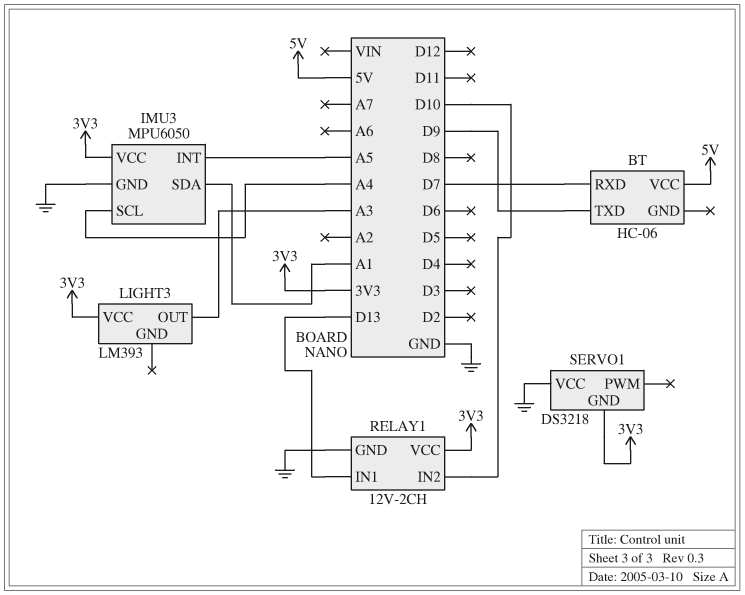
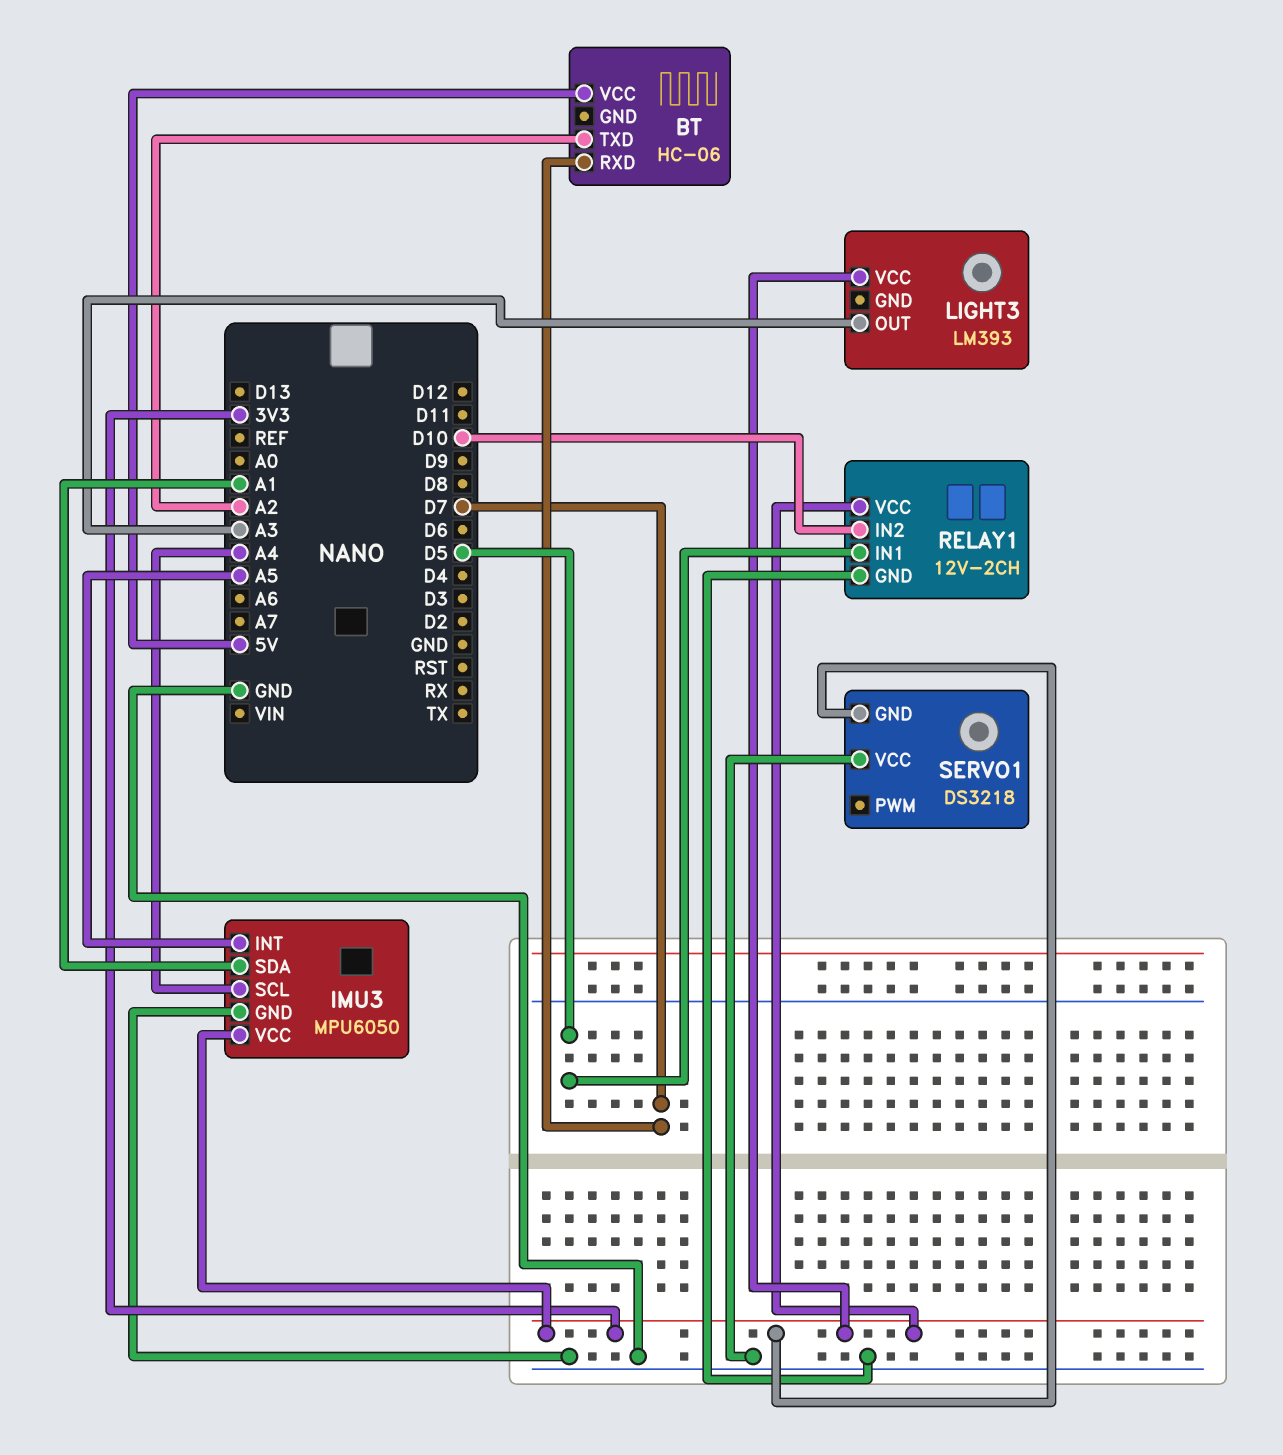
BT pin TXD: D9 -> A2
RELAY1 pin IN1: D13 -> D5

